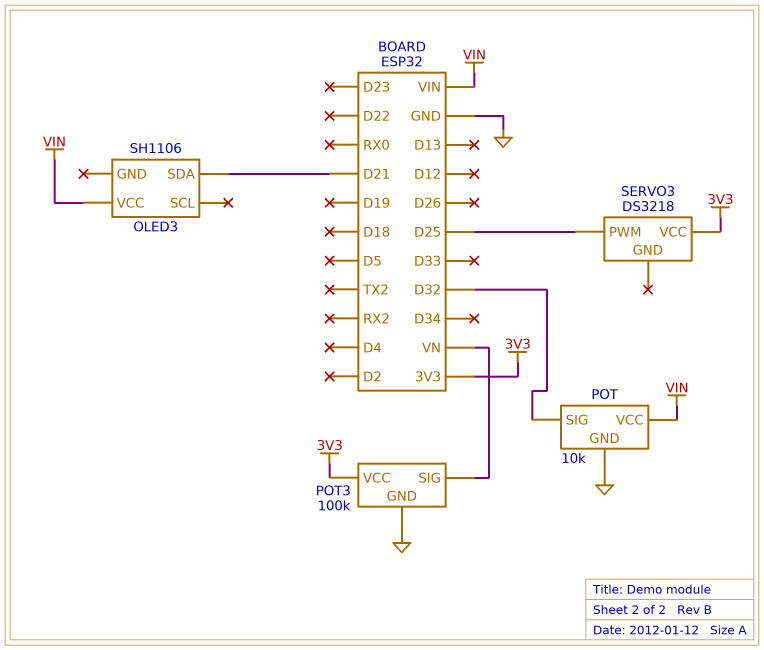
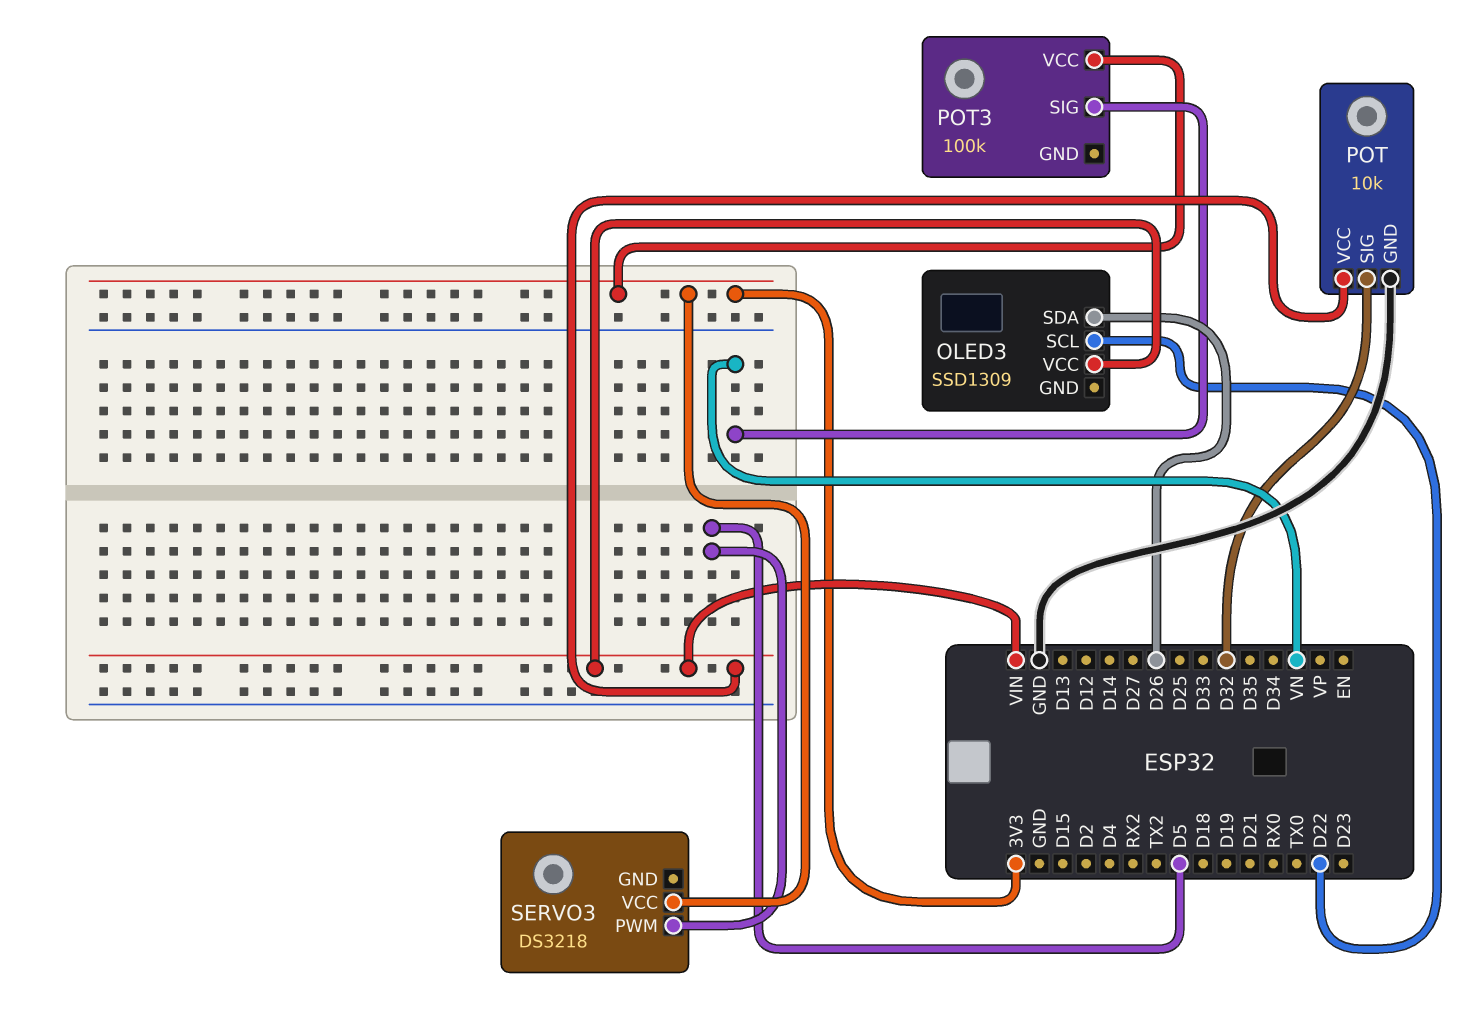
OLED3: SH1106 -> SSD1309
OLED3 pin SCL: none -> D22
OLED3 pin SDA: D21 -> D26
POT3 pin GND: GND -> none
SERVO3 pin PWM: D25 -> D5

